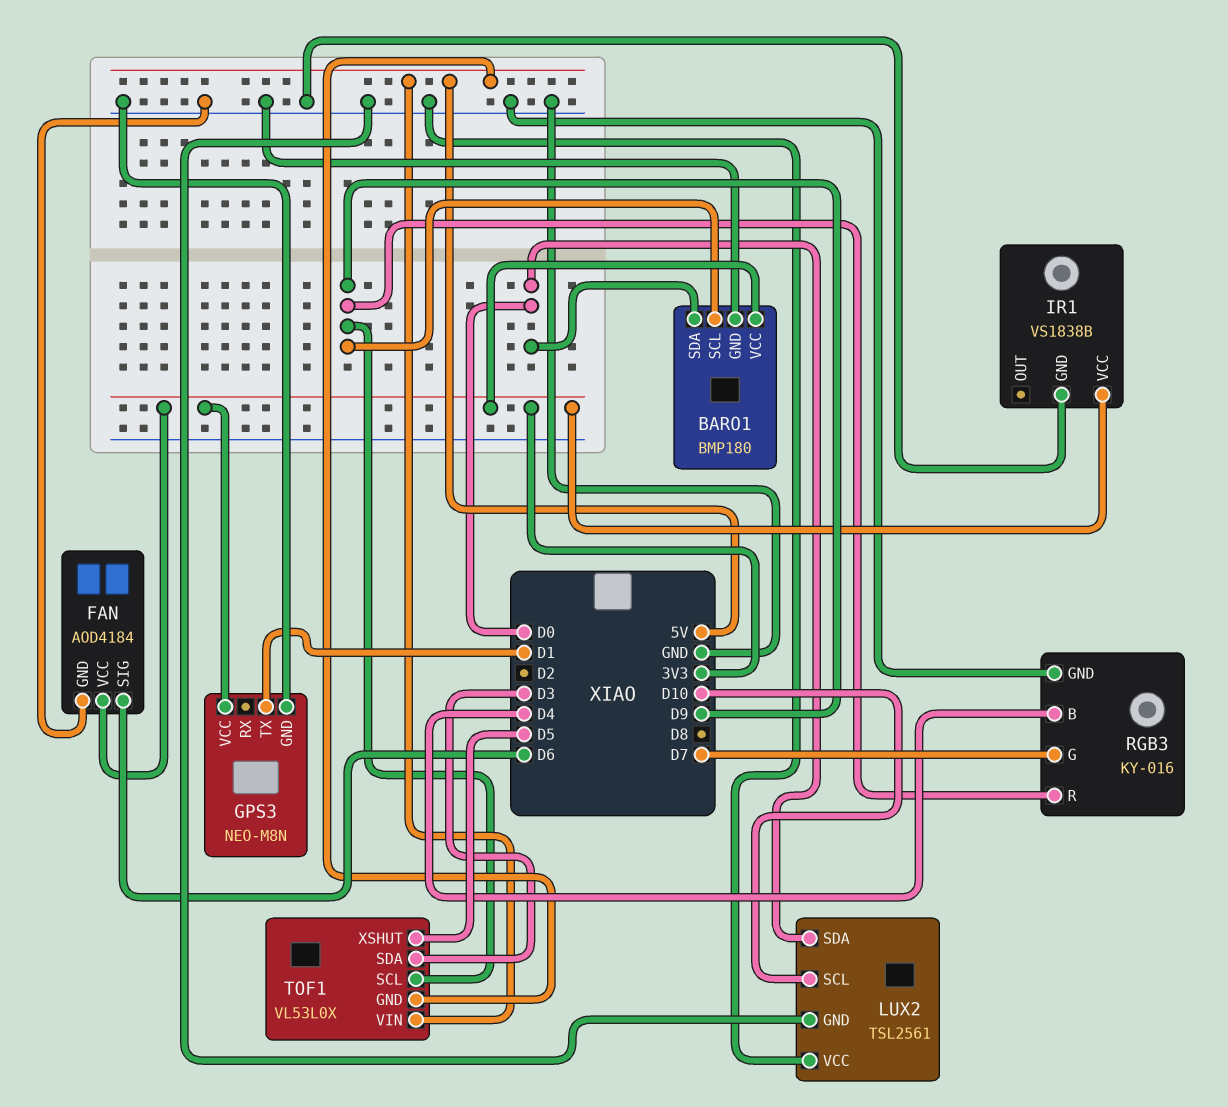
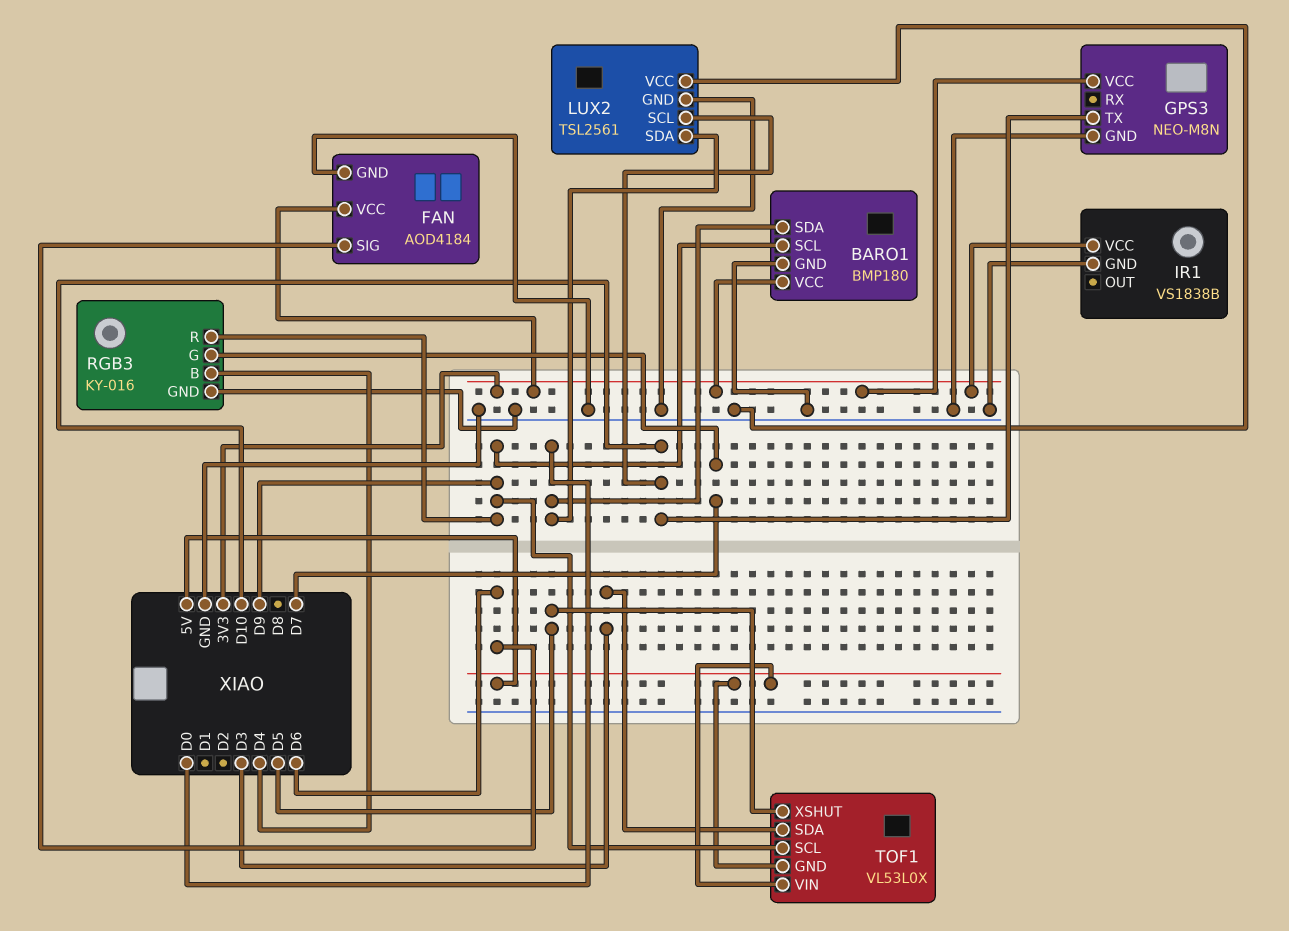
GPS3 pin TX: D1 -> D10

